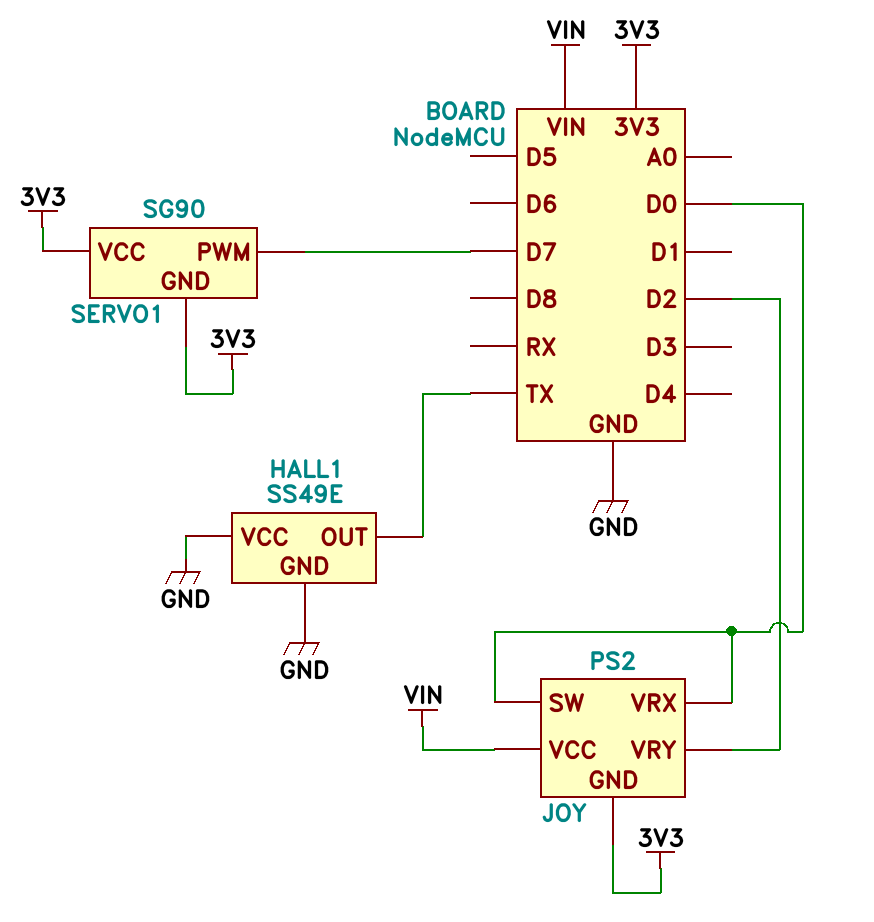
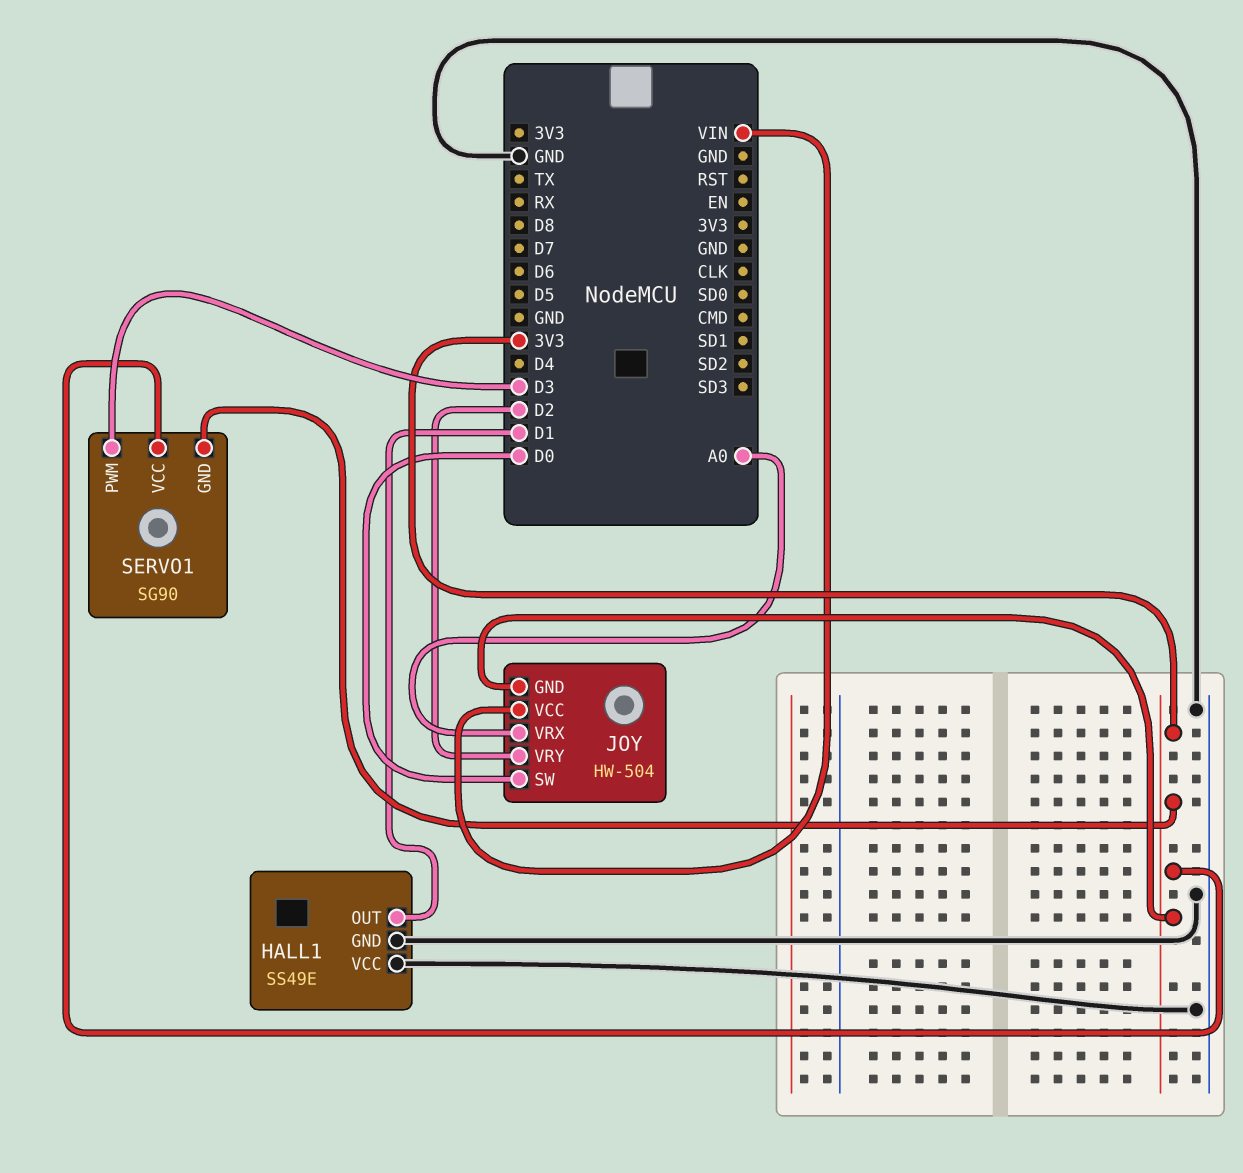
HALL1 pin OUT: TX -> D1
JOY: PS2 -> HW-504
JOY pin VRX: D0 -> A0
SERVO1 pin PWM: D7 -> D3

